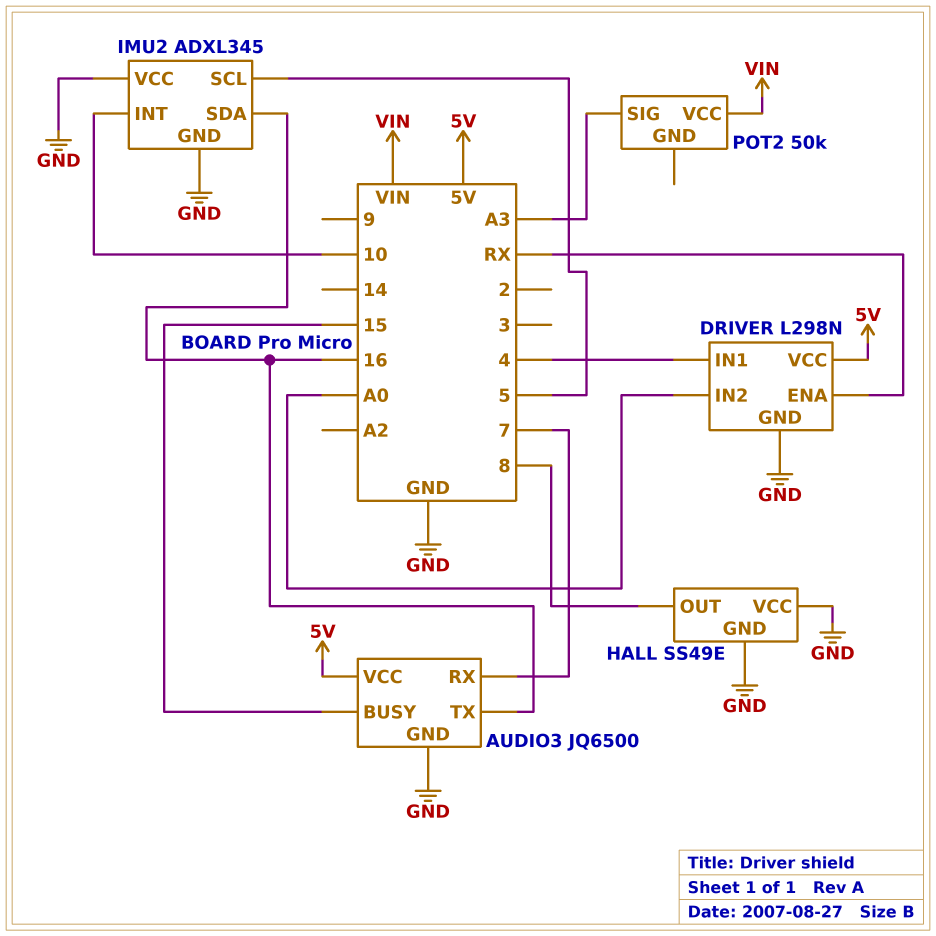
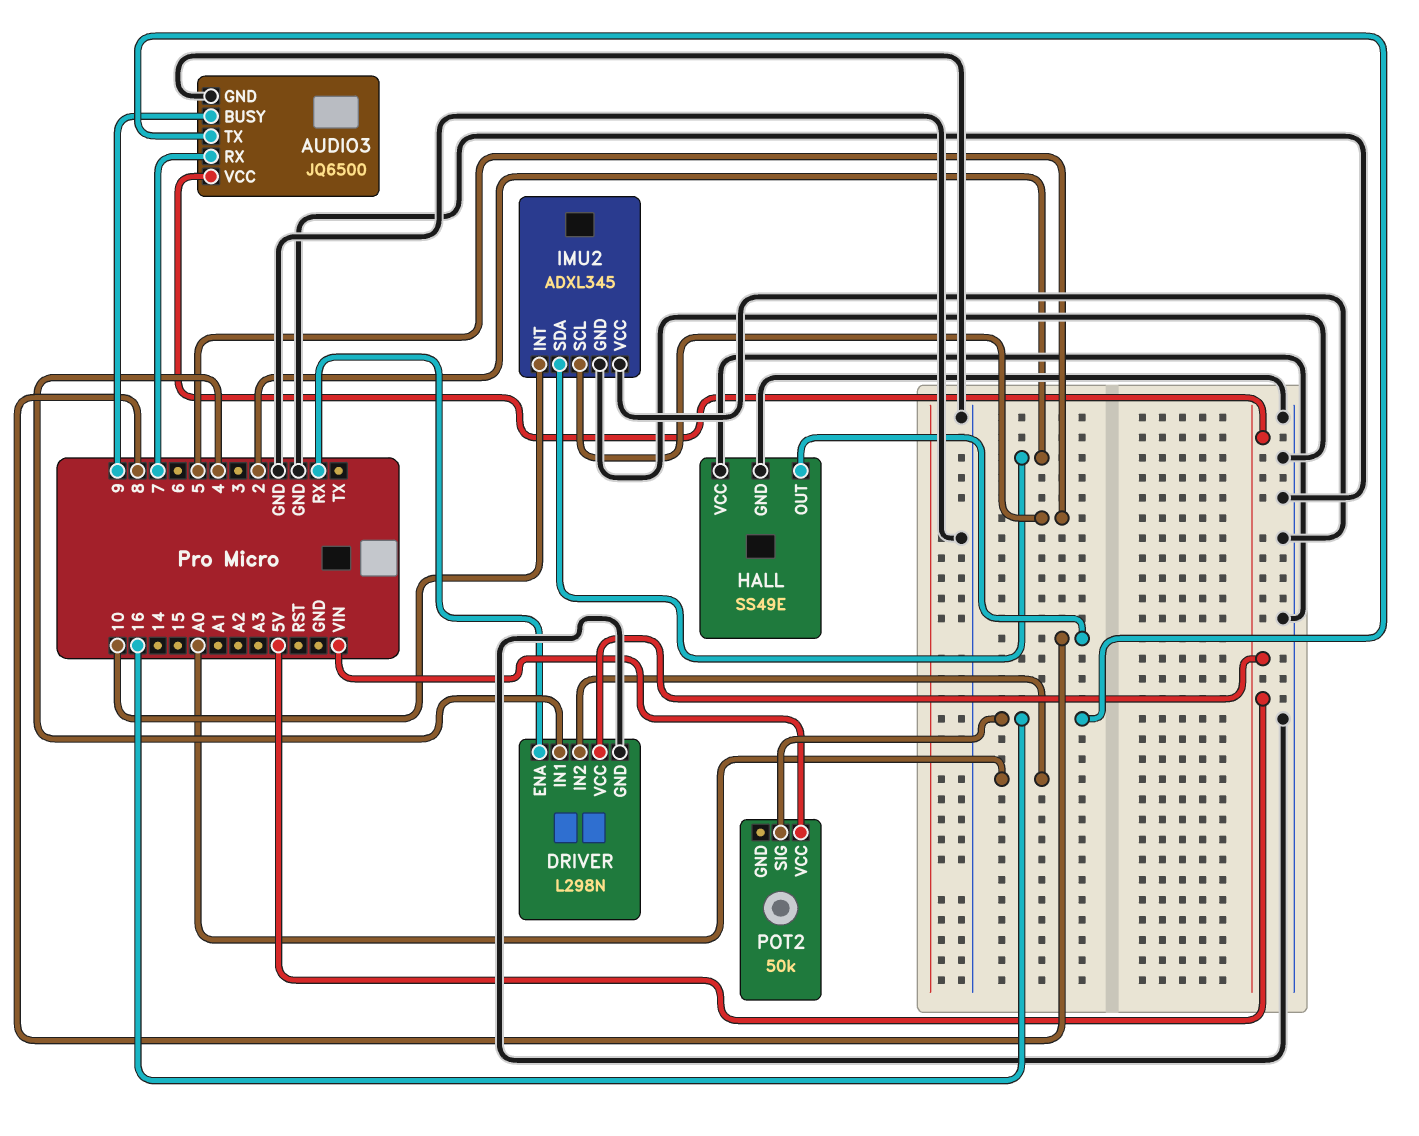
AUDIO3 pin BUSY: 15 -> 9
IMU2 pin SDA: 16 -> 2
POT2 pin SIG: A3 -> 16

